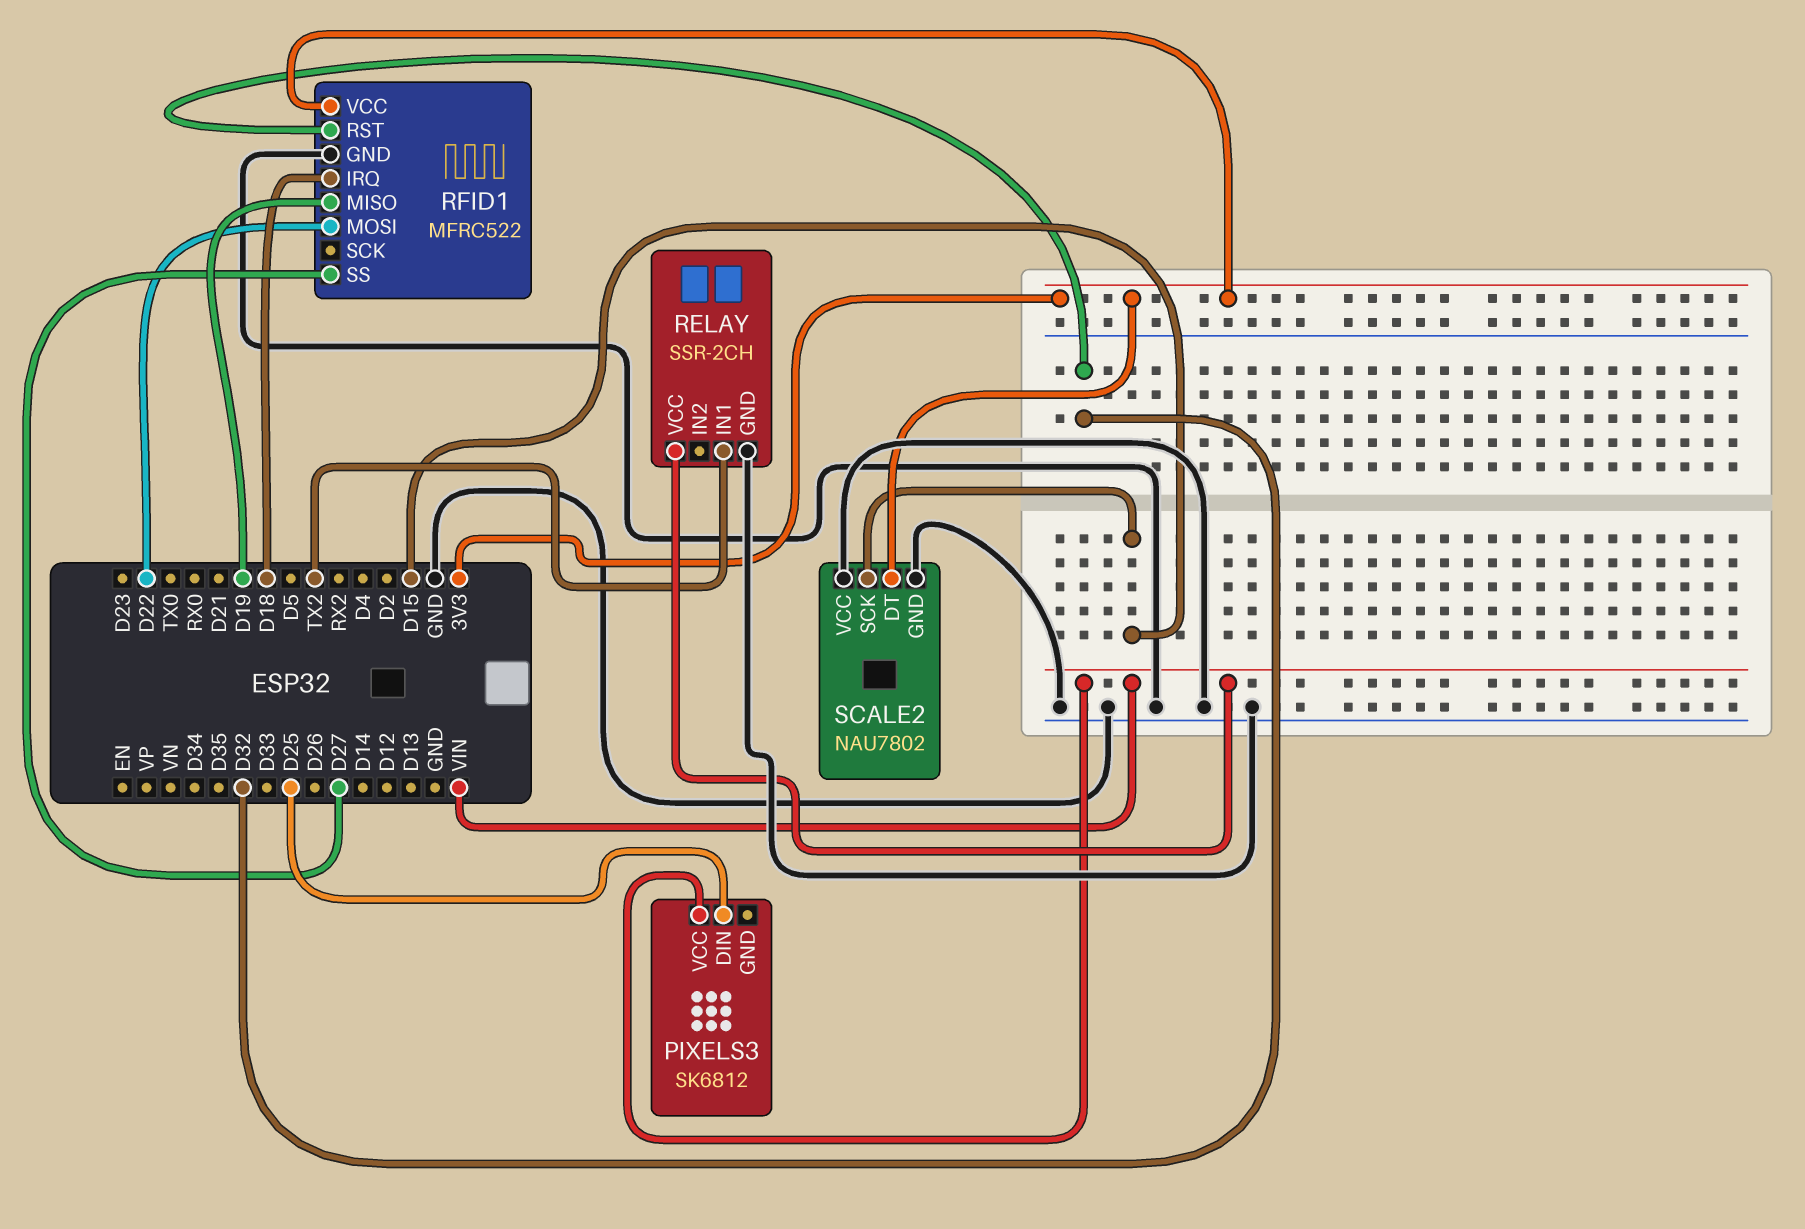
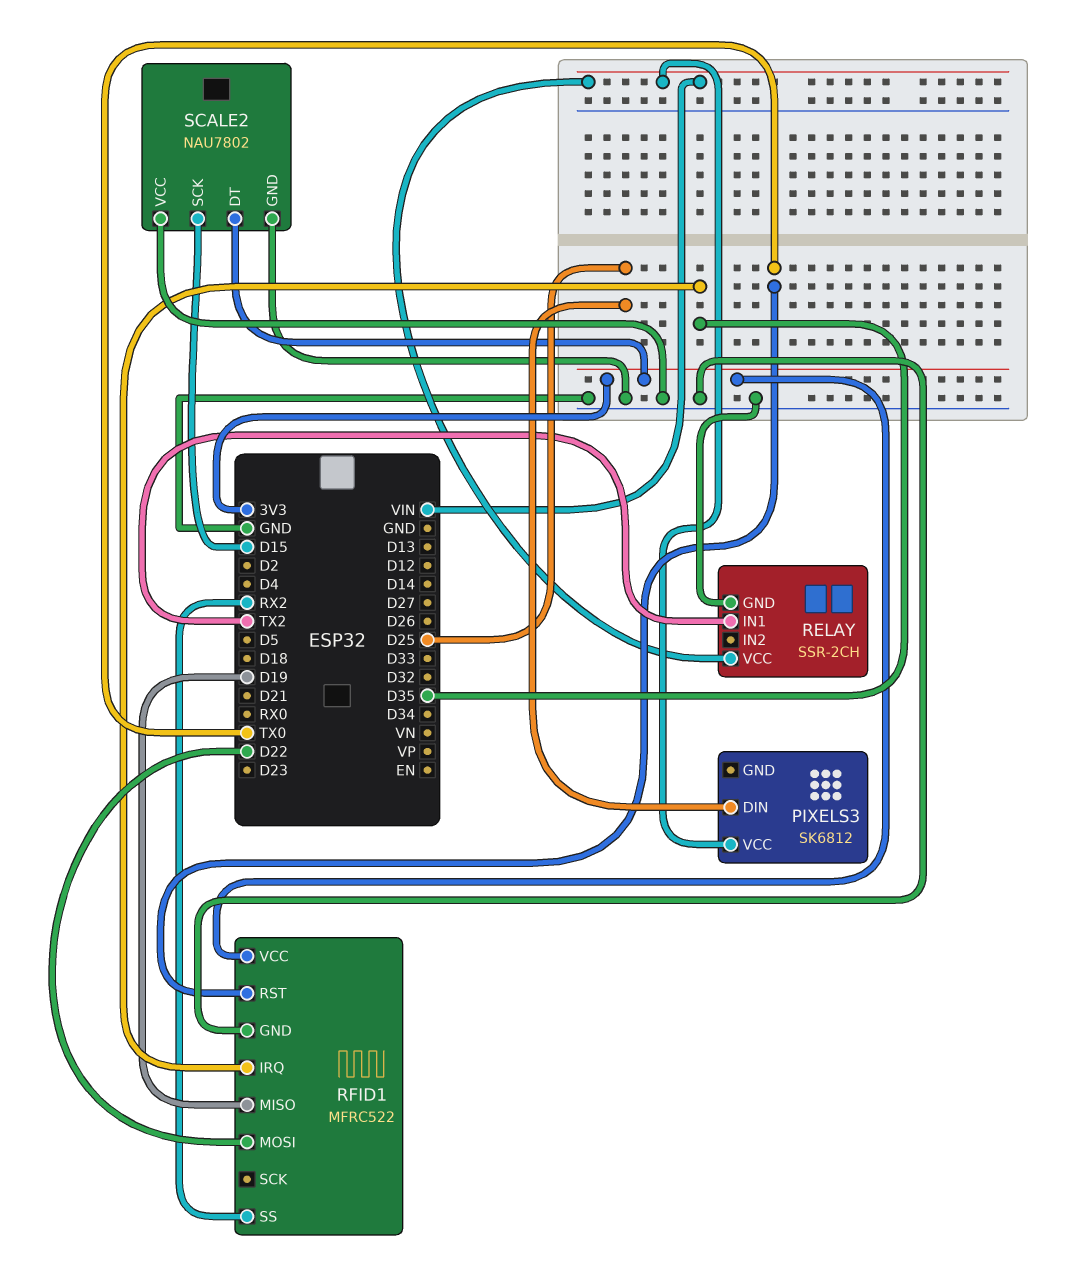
RFID1 pin IRQ: D18 -> D35
RFID1 pin RST: D32 -> TX0
RFID1 pin SS: D27 -> RX2

